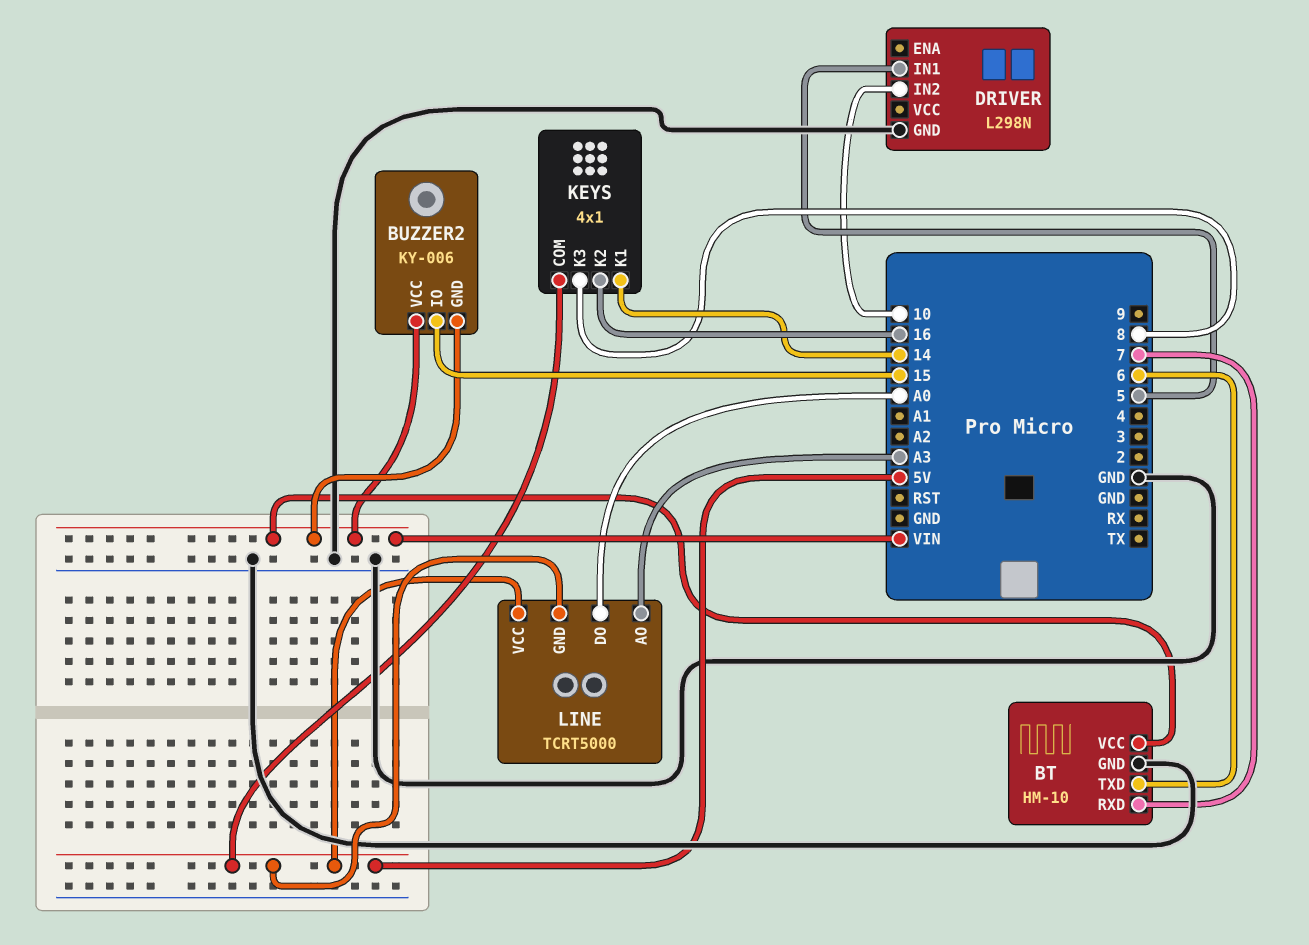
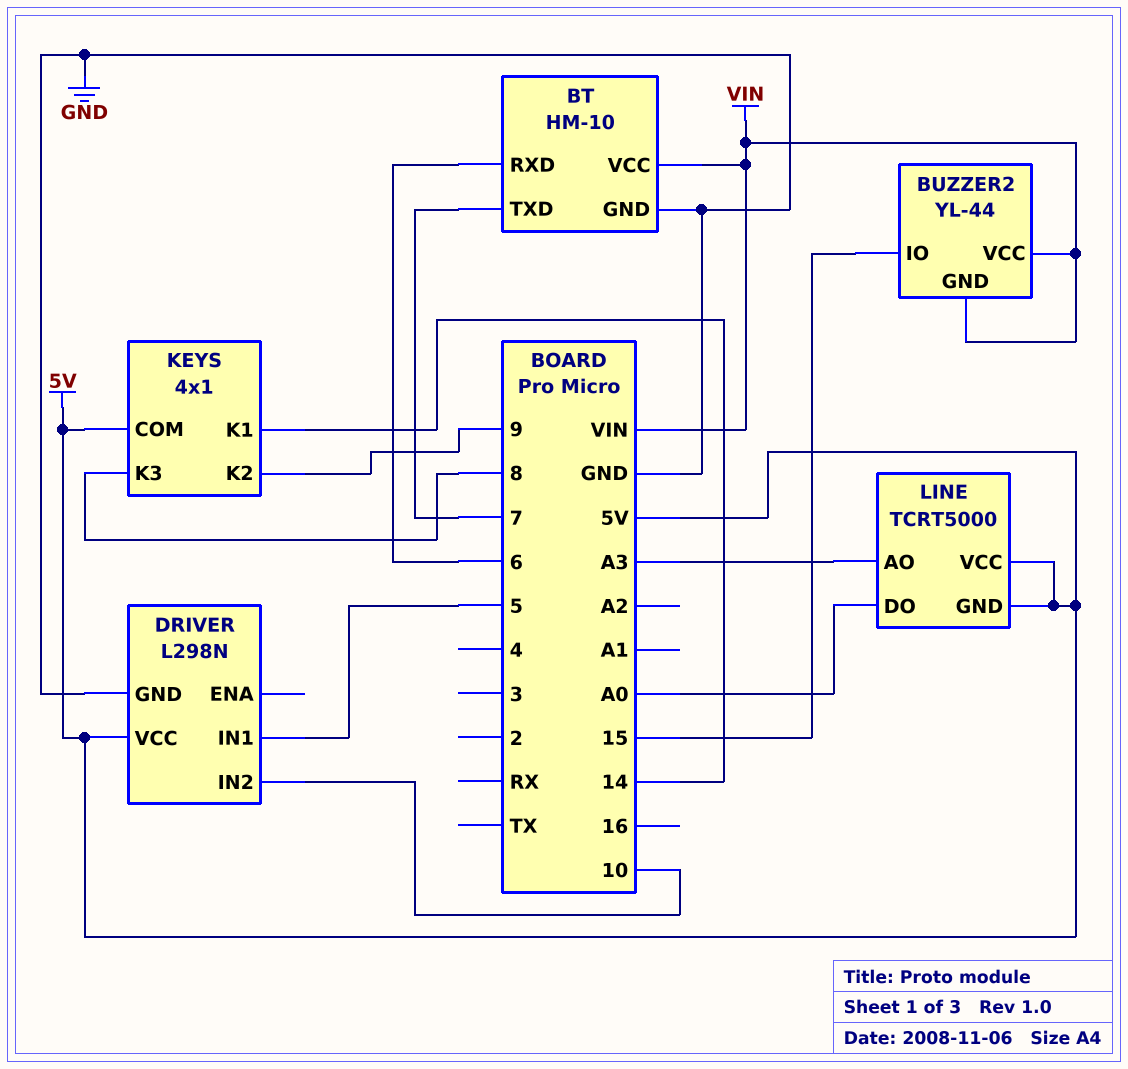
BT pin RXD: 7 -> 6
BT pin TXD: 6 -> 7
BUZZER2: KY-006 -> YL-44
DRIVER pin VCC: none -> 5V
KEYS pin K2: 16 -> 9

